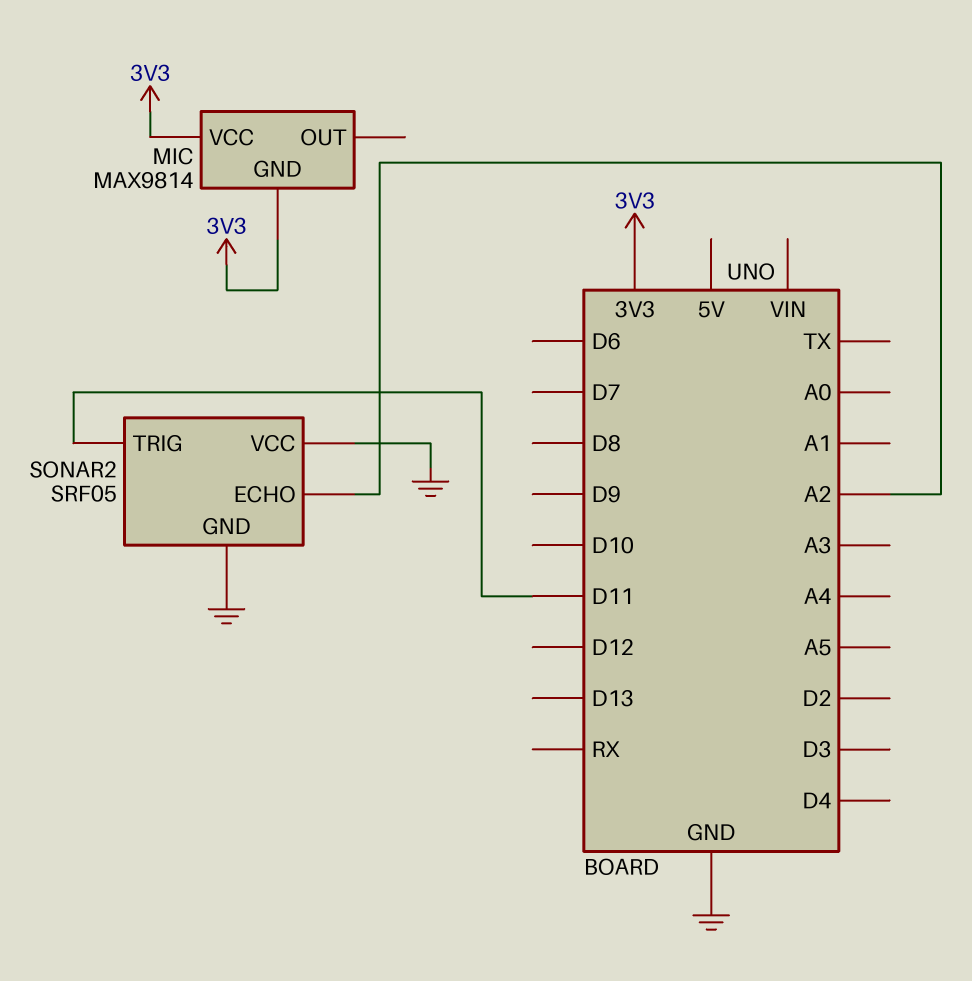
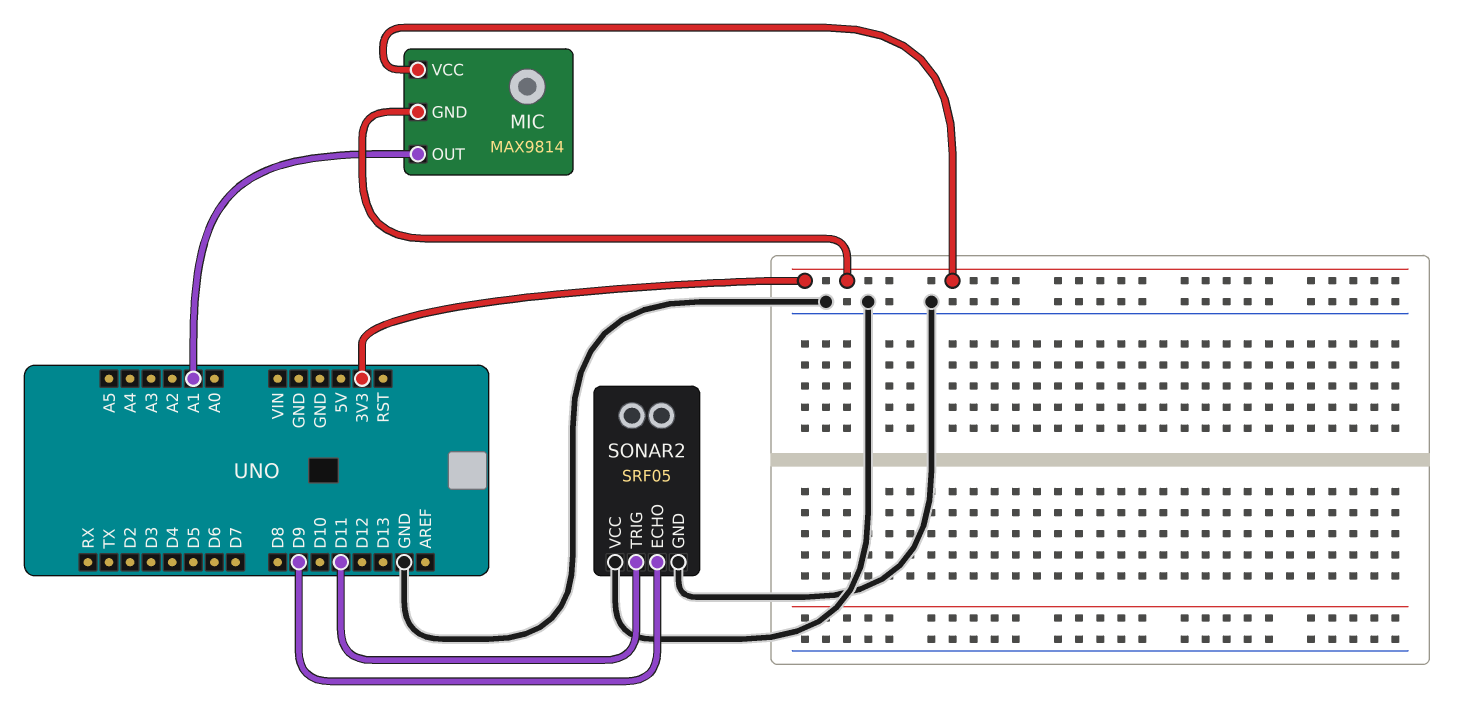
MIC pin OUT: none -> A1
SONAR2 pin ECHO: A2 -> D9

